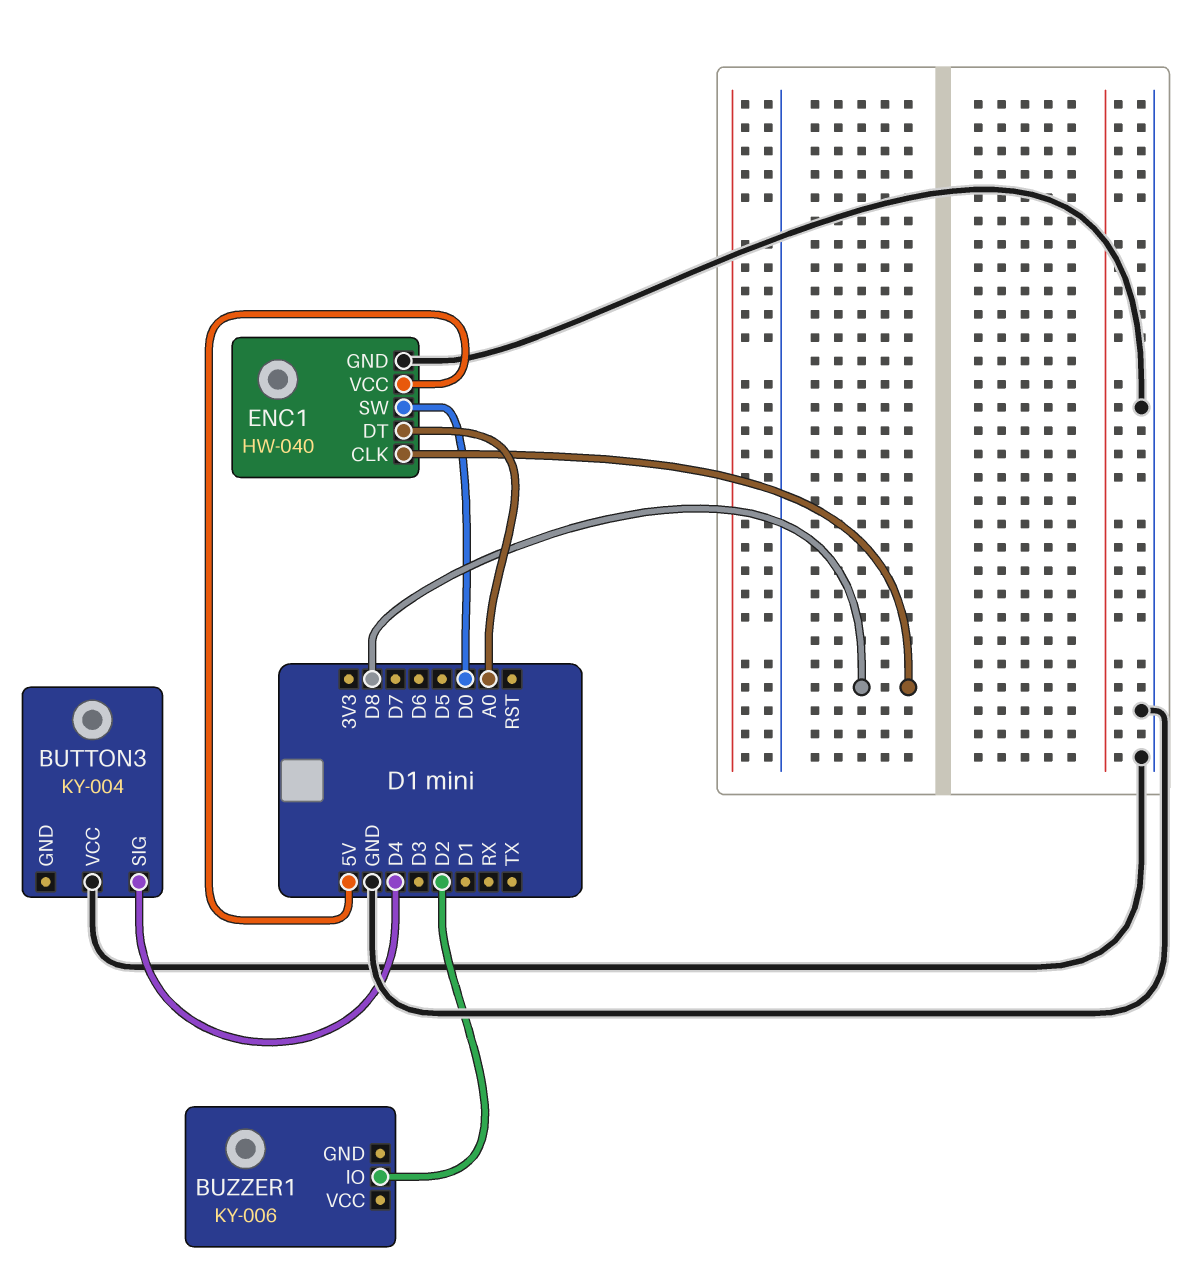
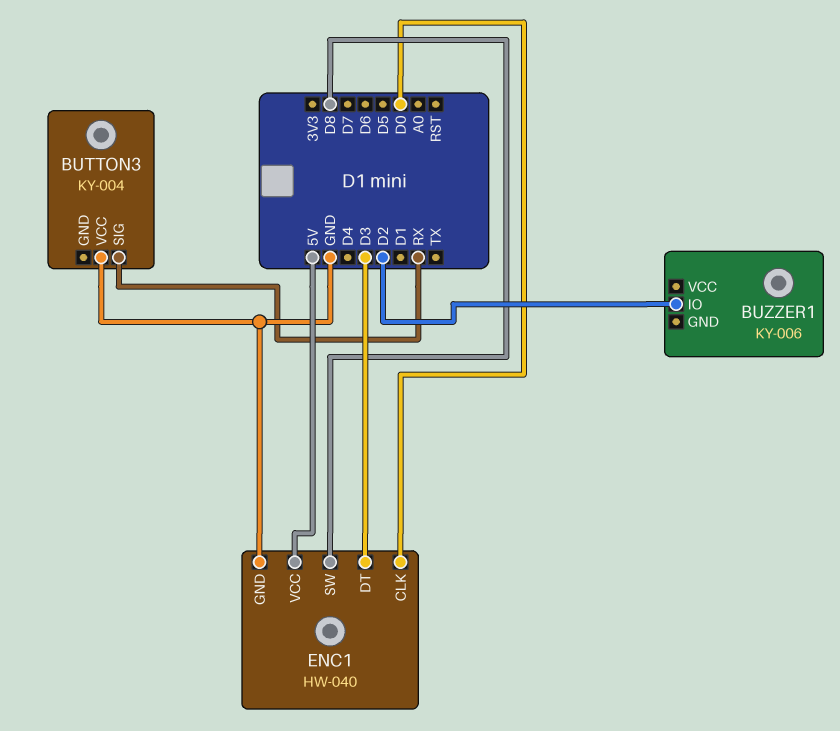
BUTTON3 pin SIG: D4 -> RX
ENC1 pin CLK: D8 -> D0
ENC1 pin DT: A0 -> D3
ENC1 pin SW: D0 -> D8

